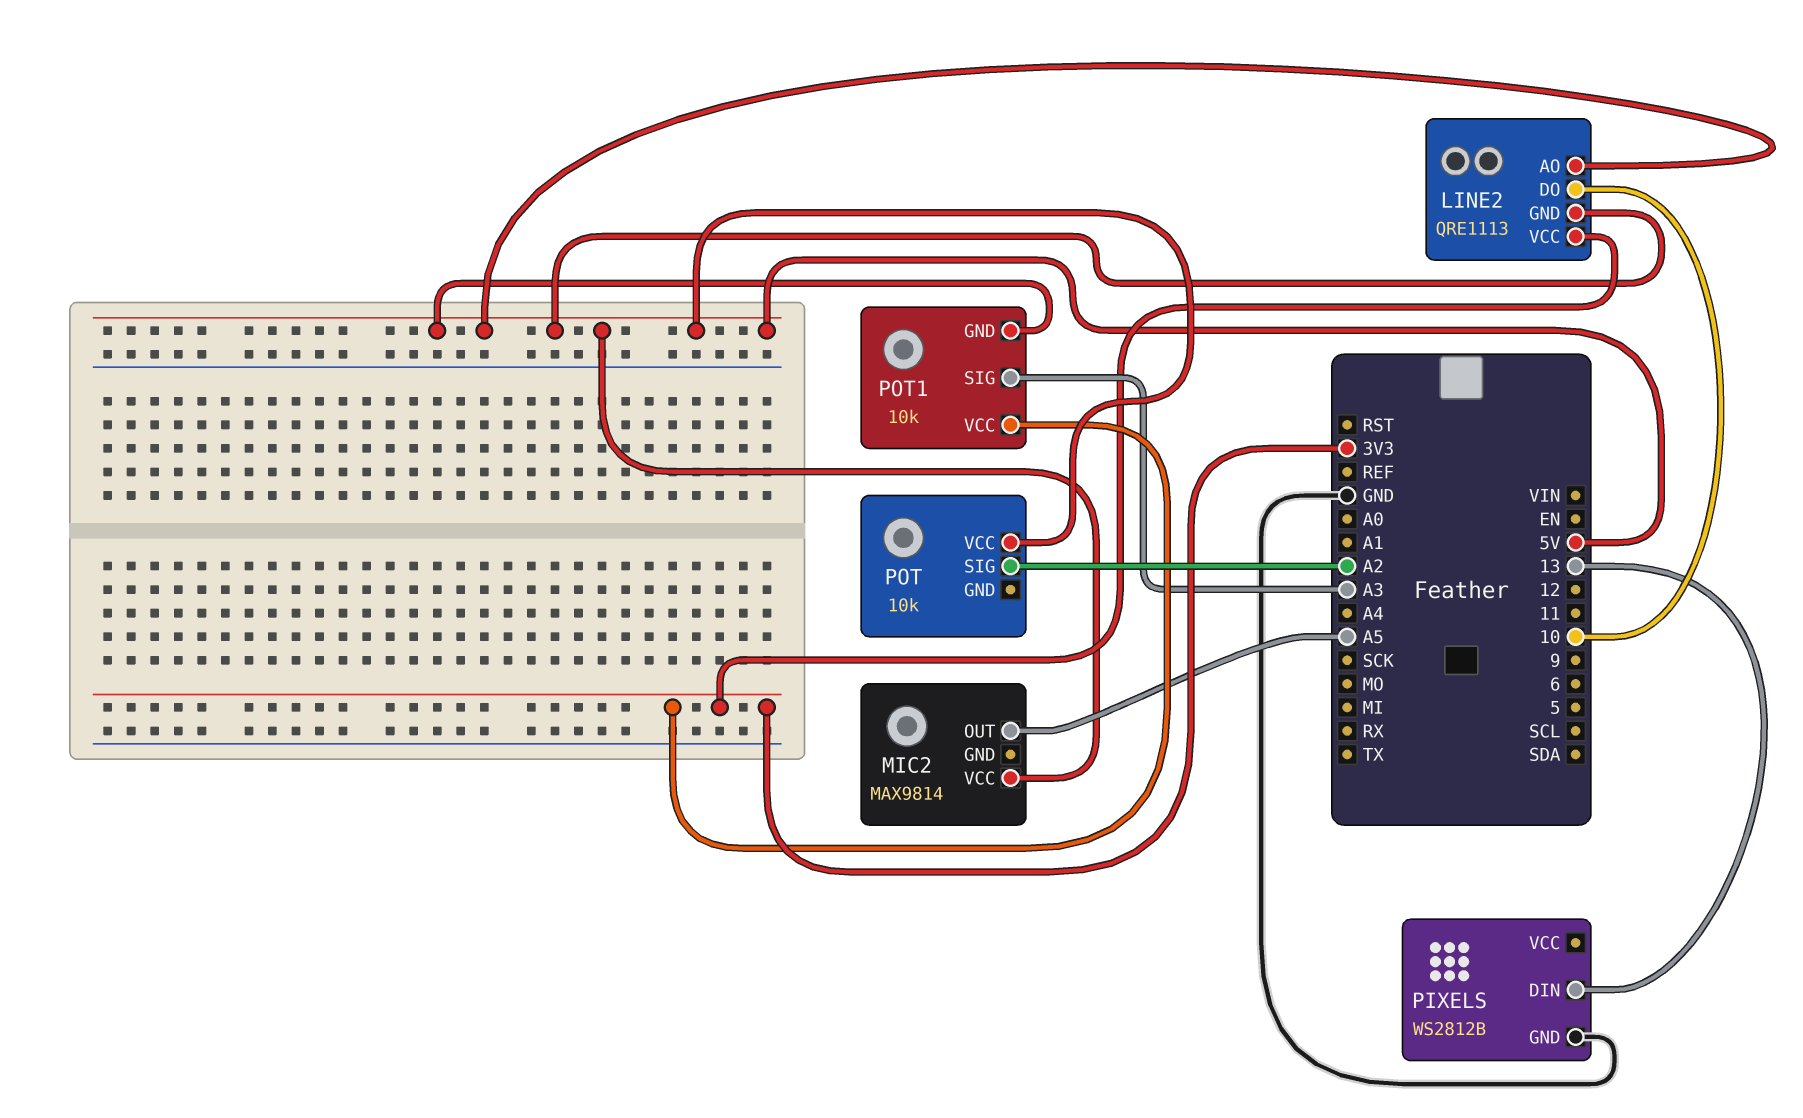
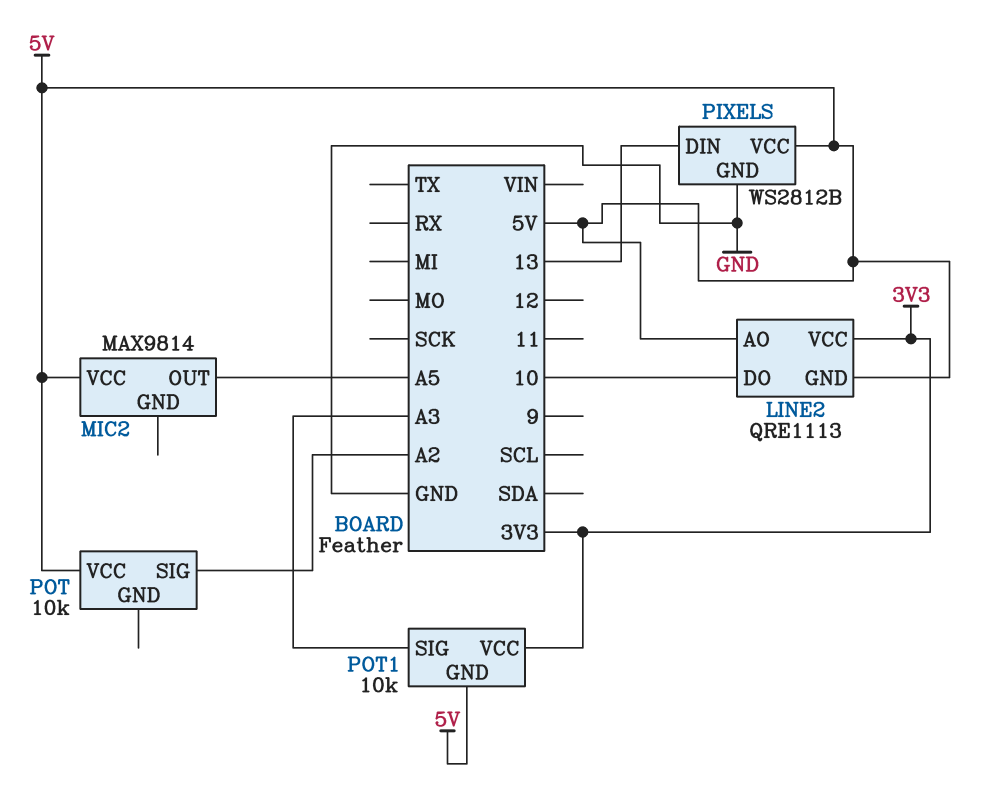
PIXELS pin VCC: none -> 5V

